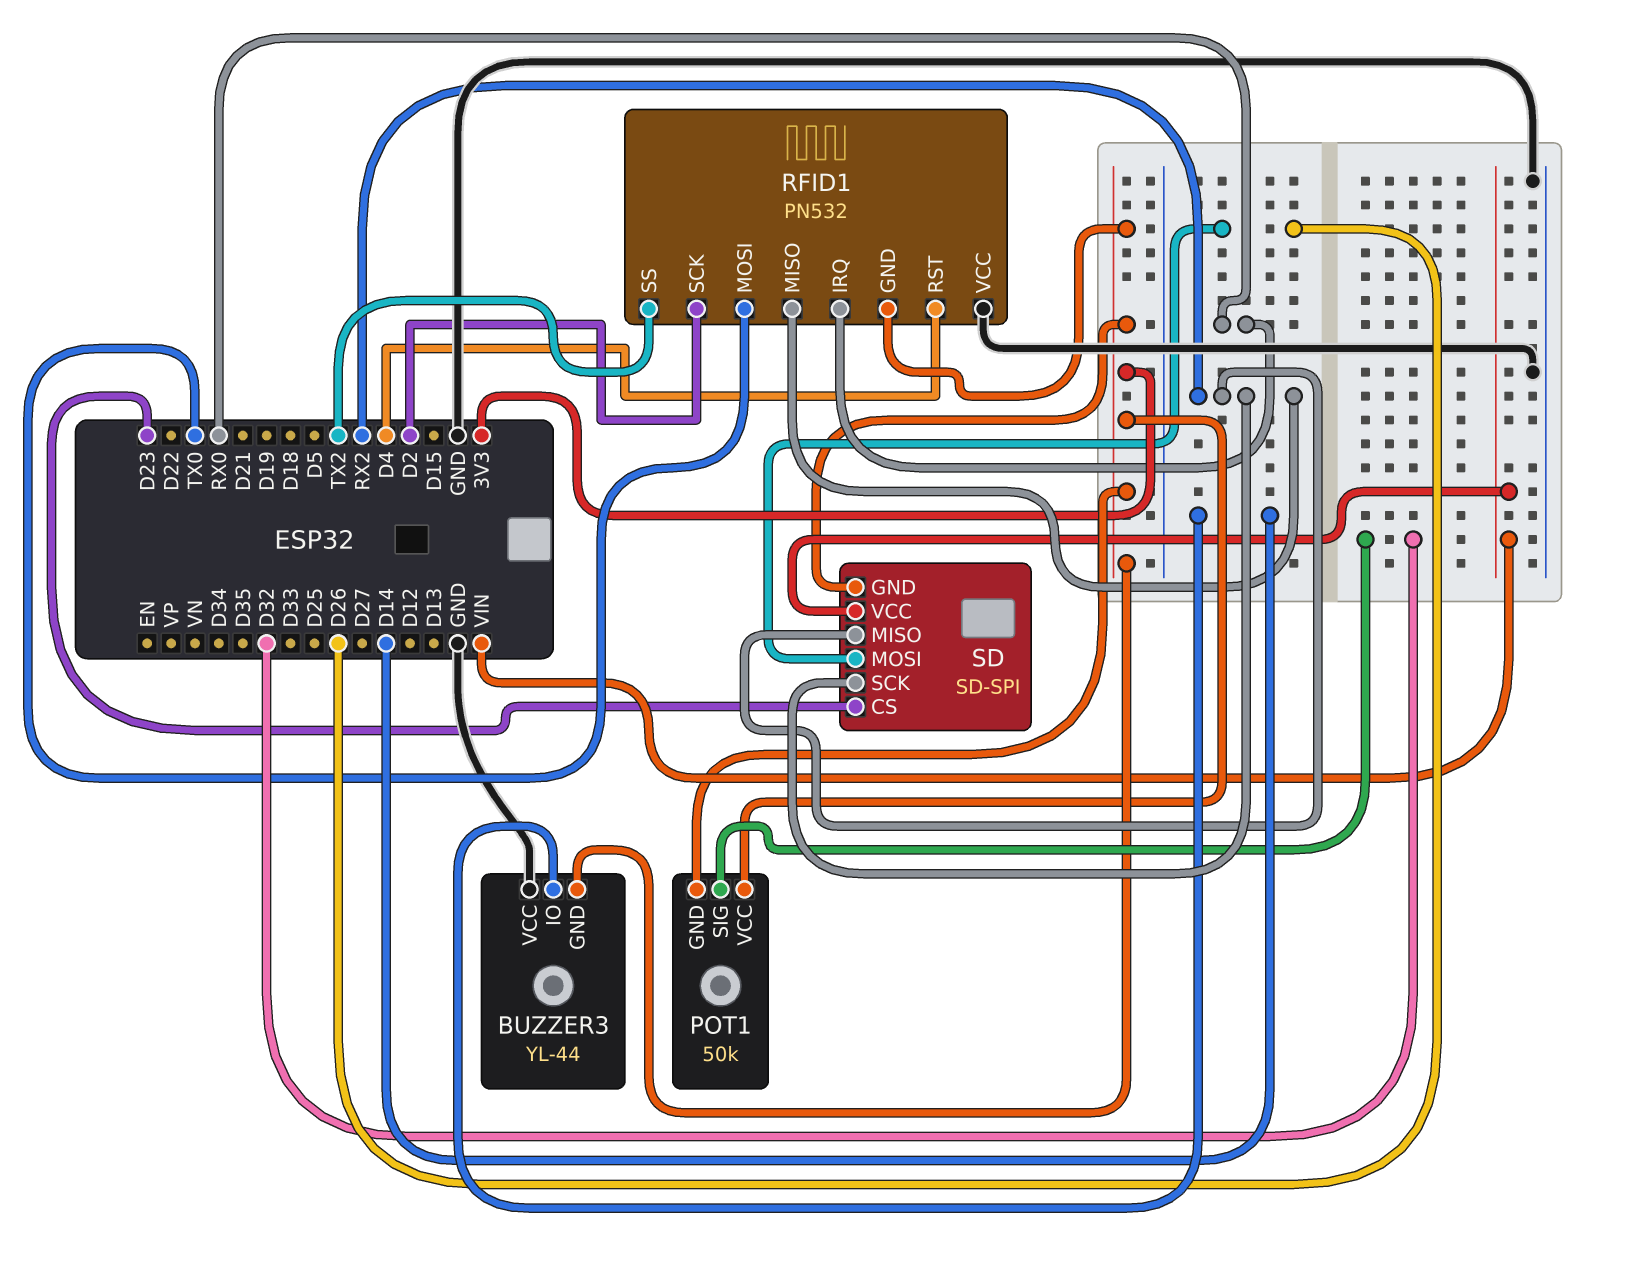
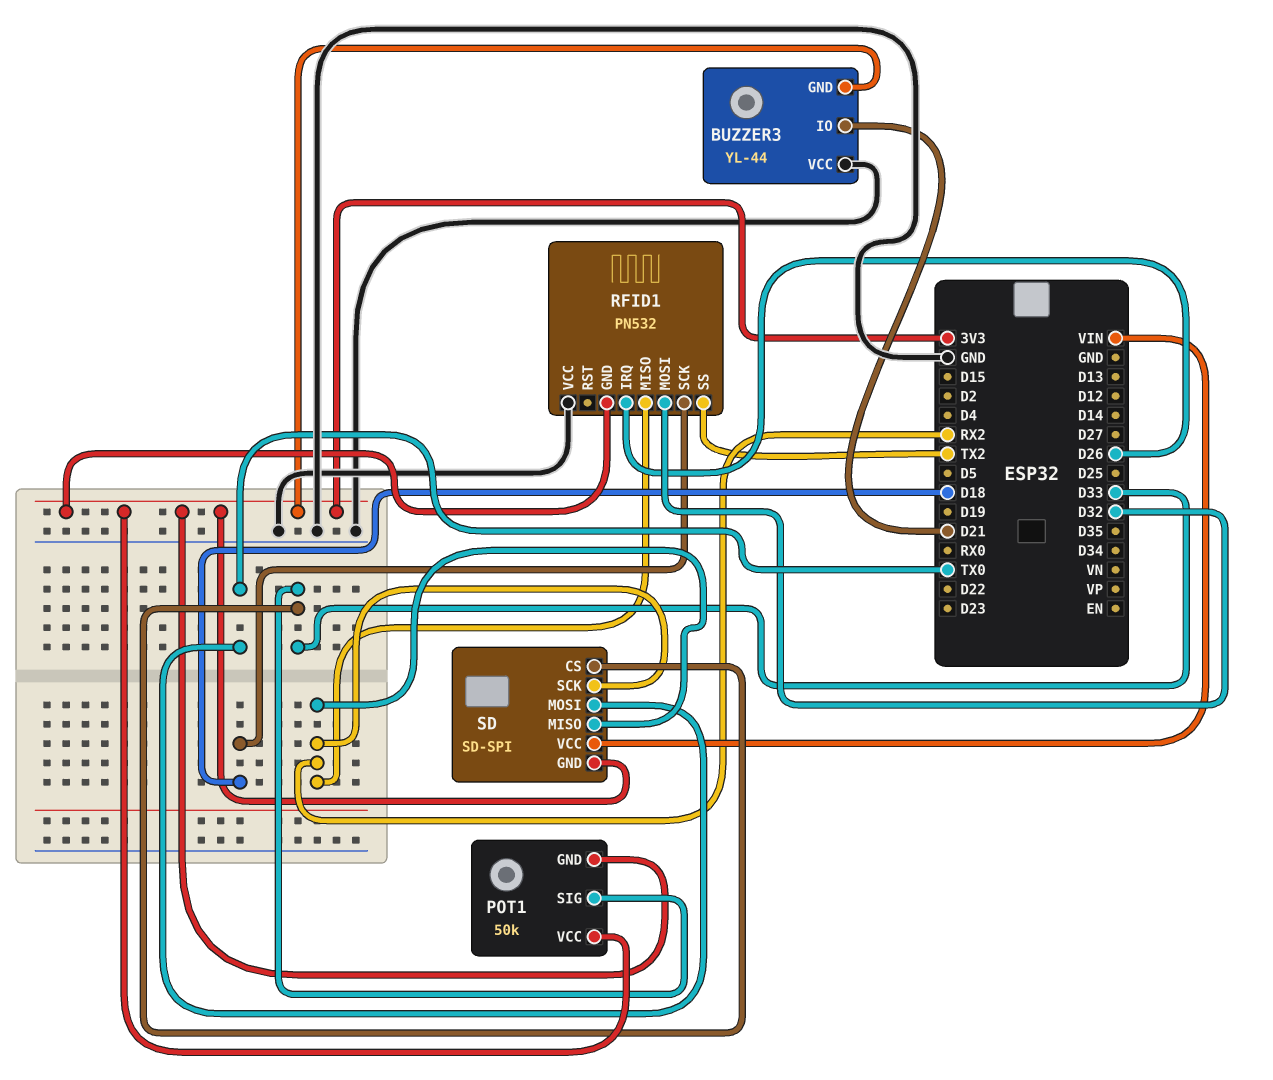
BUZZER3 pin IO: D14 -> D21
POT1 pin SIG: D32 -> D33
RFID1 pin IRQ: RX0 -> D26
RFID1 pin MOSI: TX0 -> D32
RFID1 pin RST: D4 -> none
RFID1 pin SCK: D2 -> D18
SD pin CS: D23 -> D33
SD pin MOSI: D26 -> TX0

